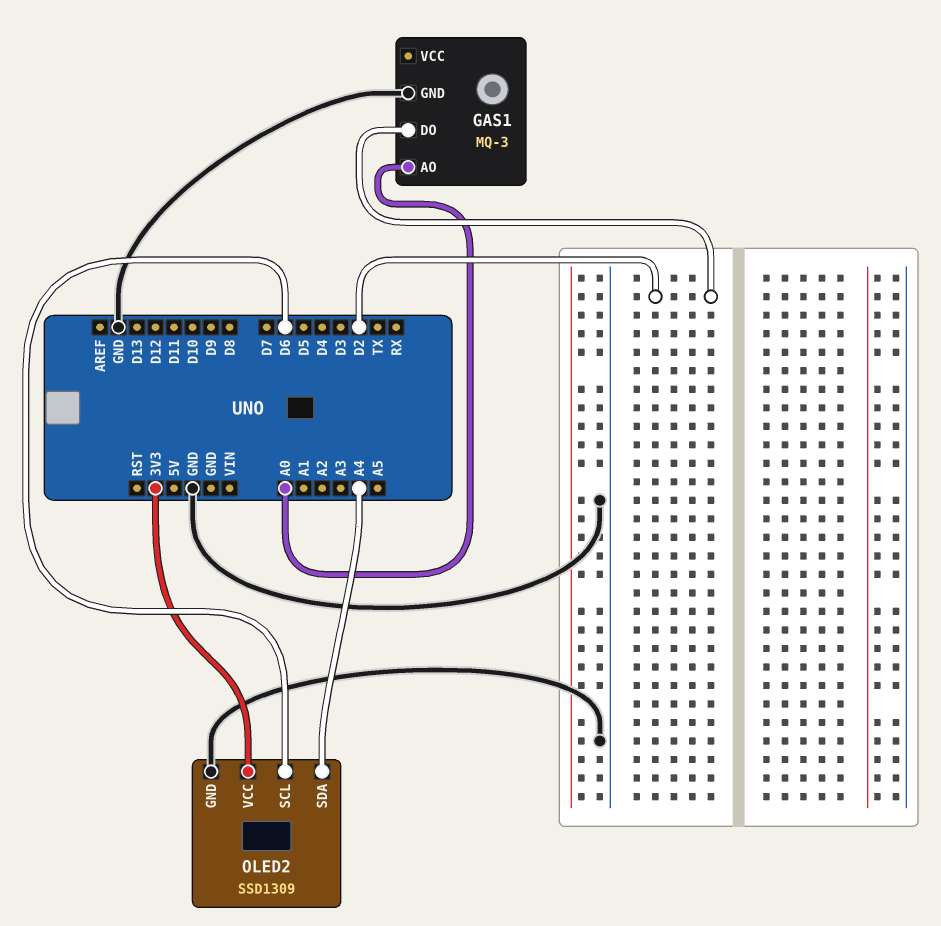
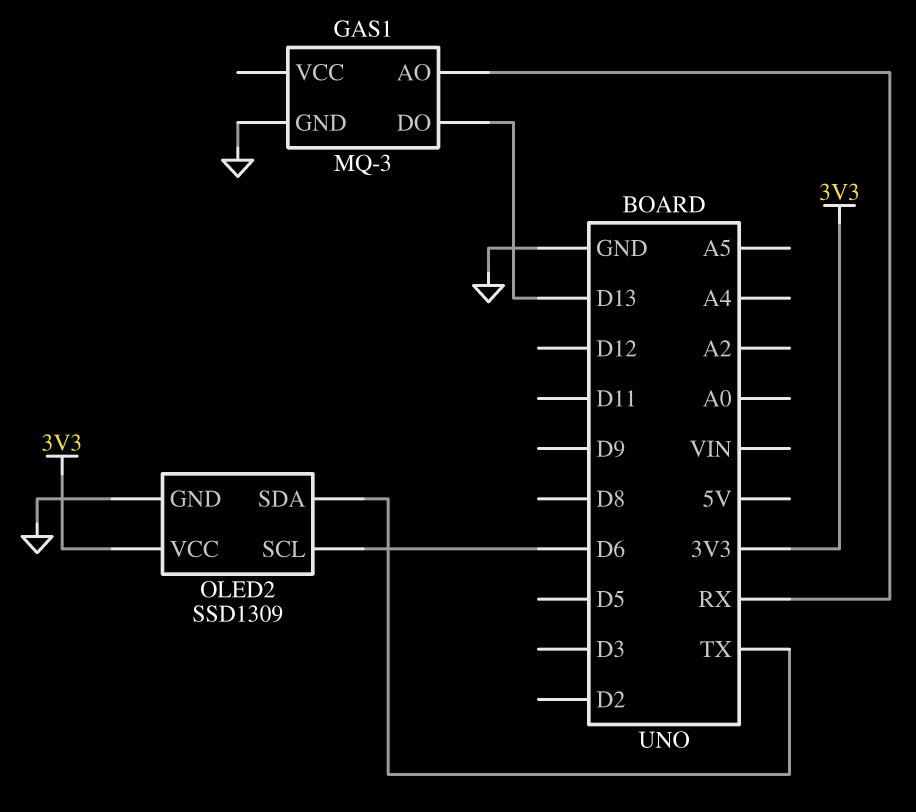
GAS1 pin AO: A0 -> RX
GAS1 pin DO: D2 -> D13
OLED2 pin SDA: A4 -> TX

